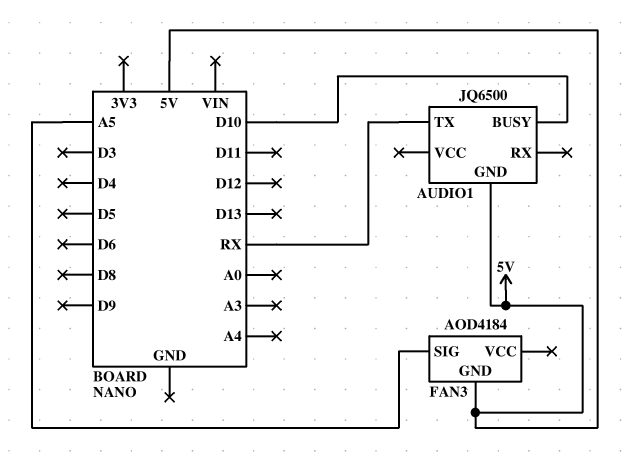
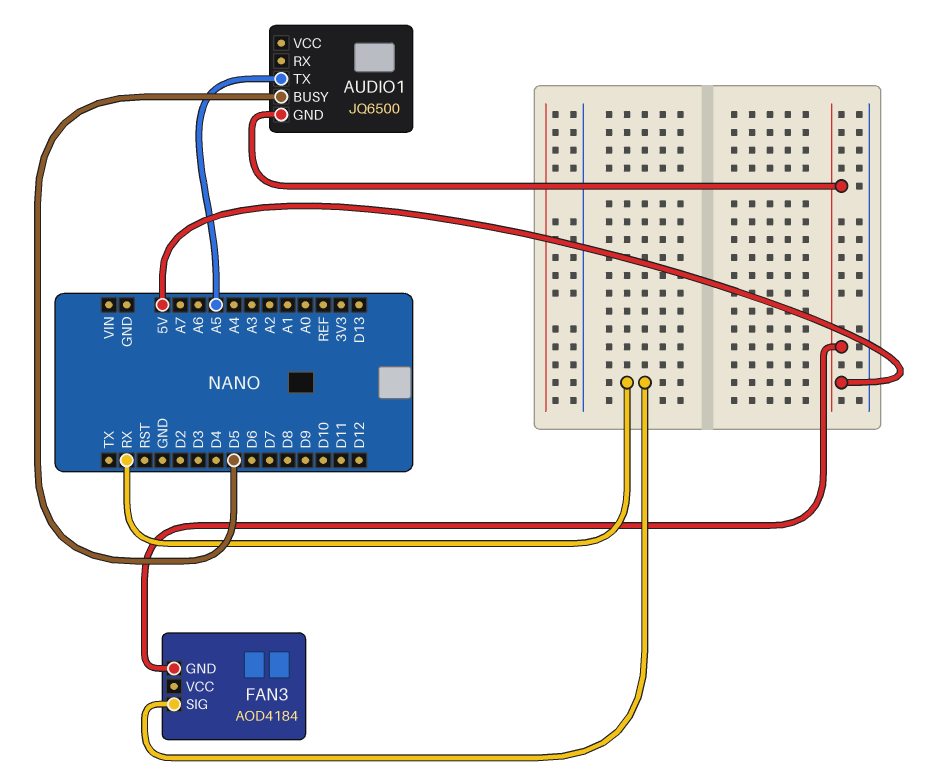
AUDIO1 pin BUSY: D10 -> D5
AUDIO1 pin TX: RX -> A5
FAN3 pin SIG: A5 -> RX

